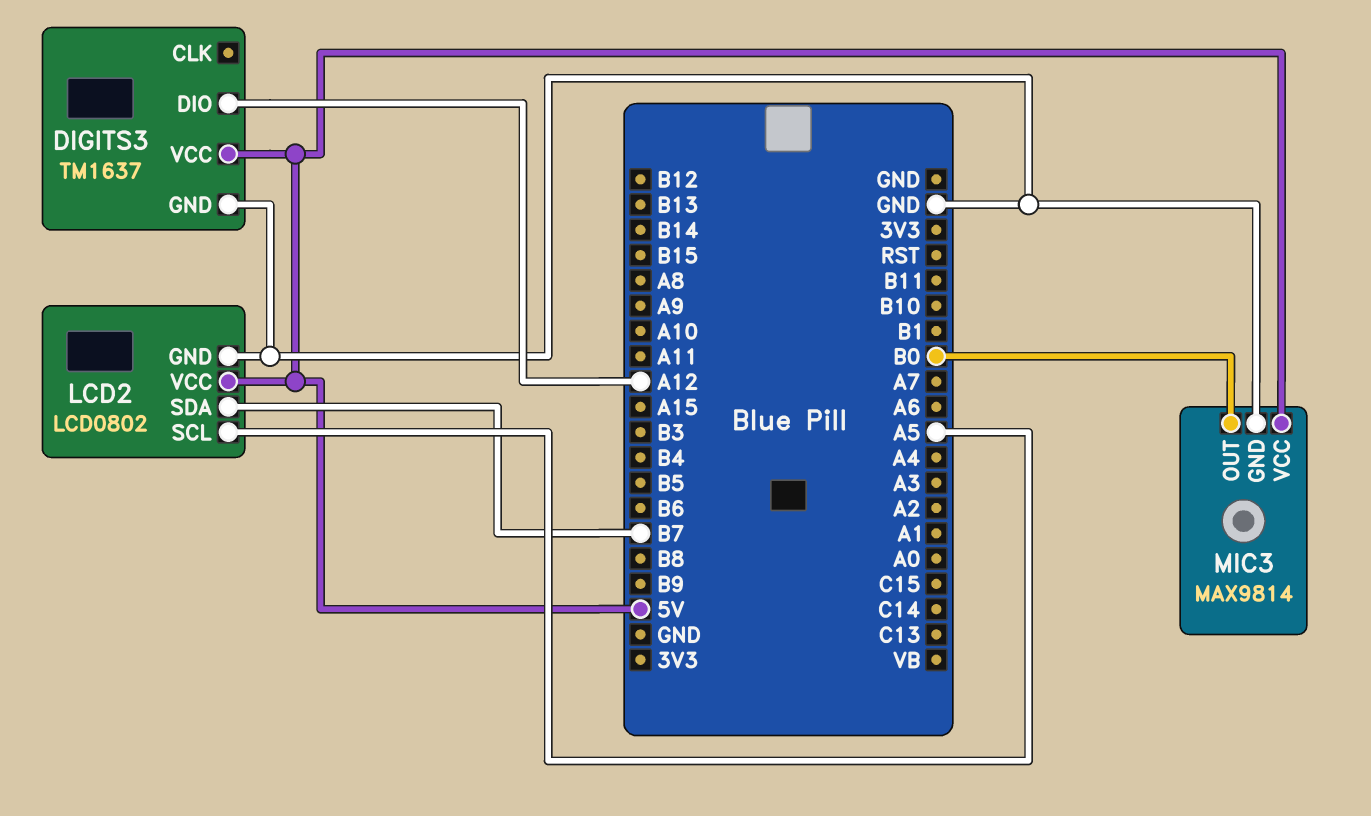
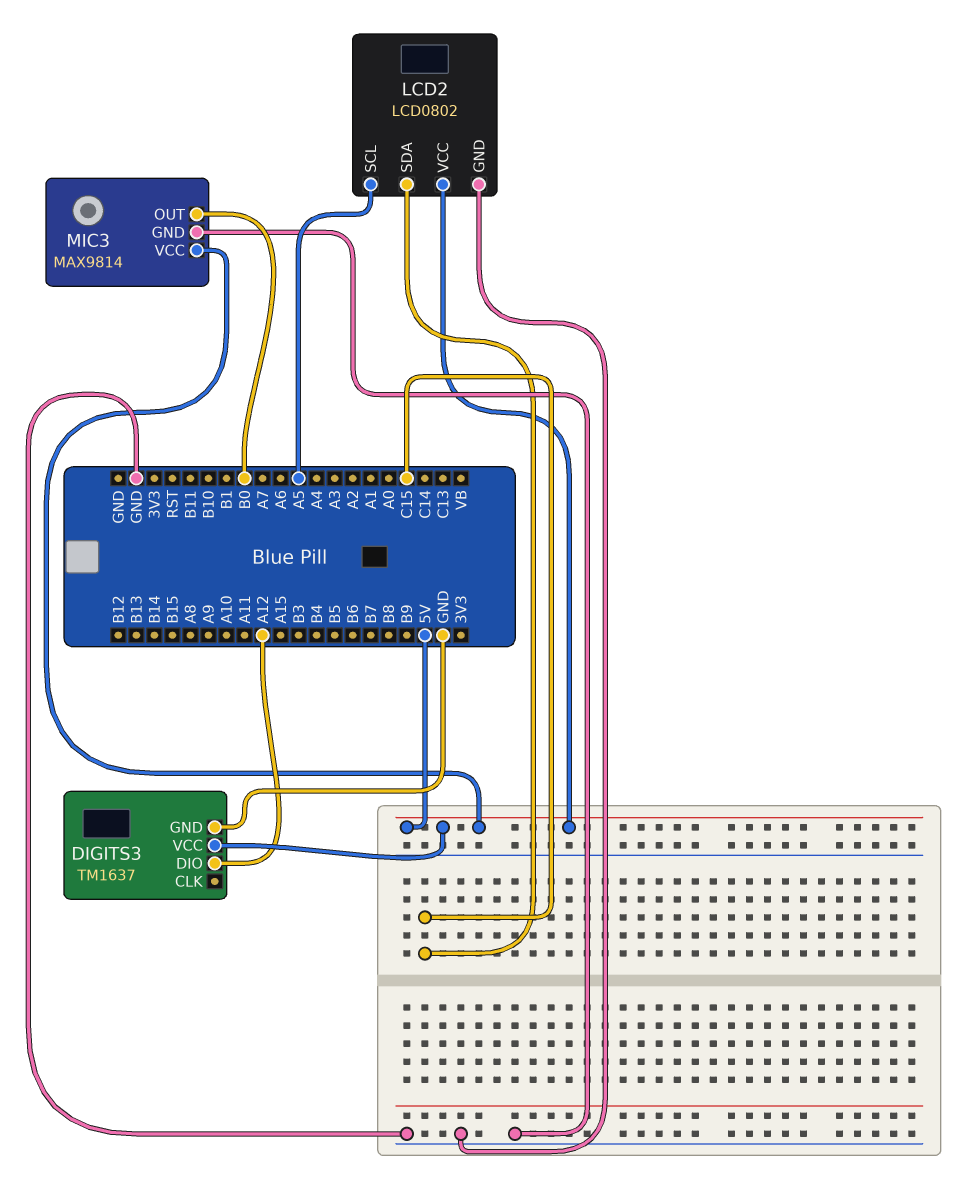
LCD2 pin SDA: B7 -> C15

